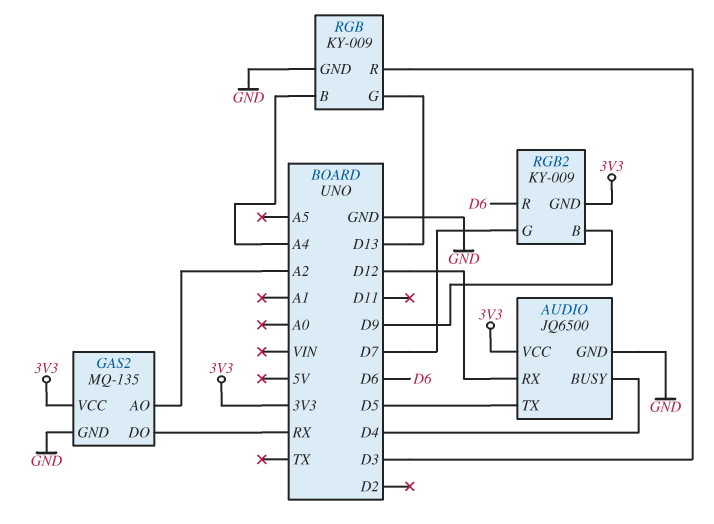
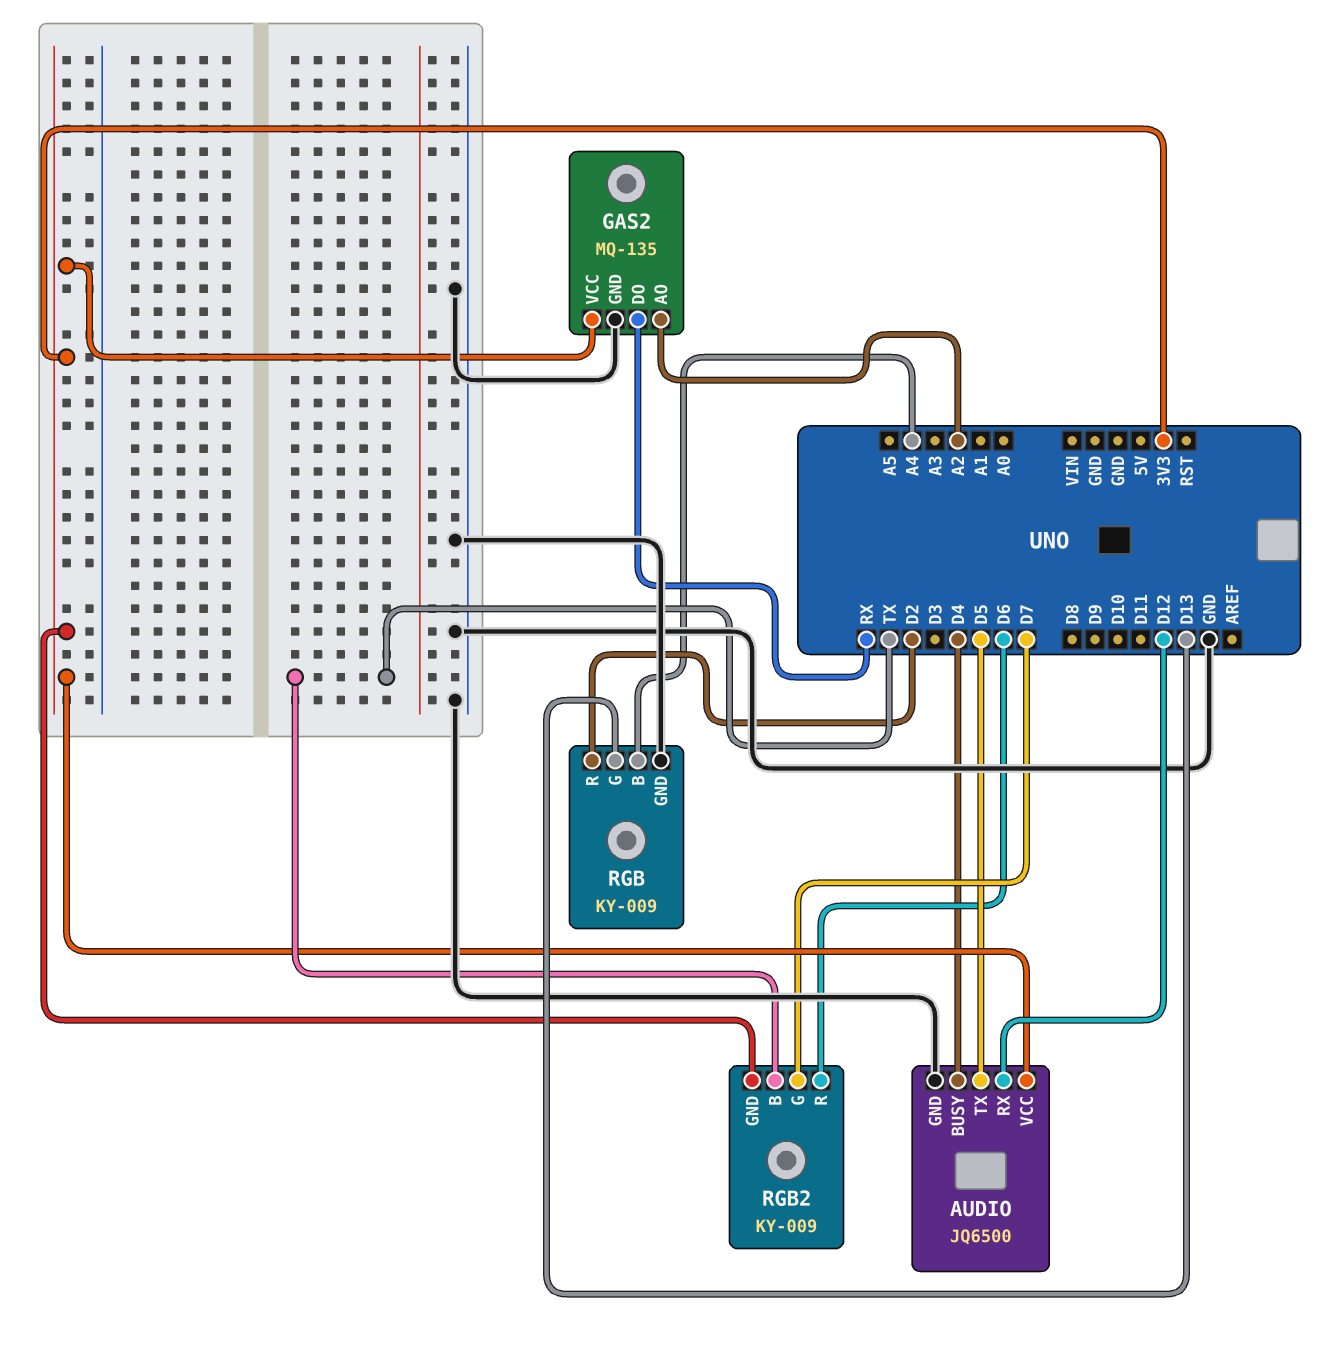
RGB pin R: D3 -> D2
RGB2 pin B: D9 -> TX

